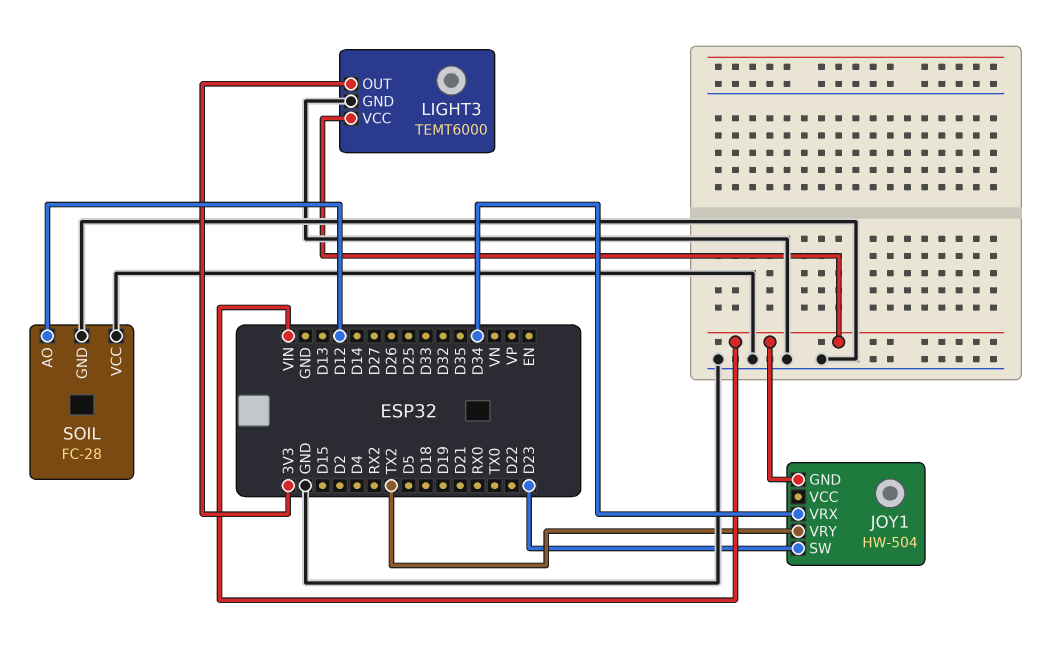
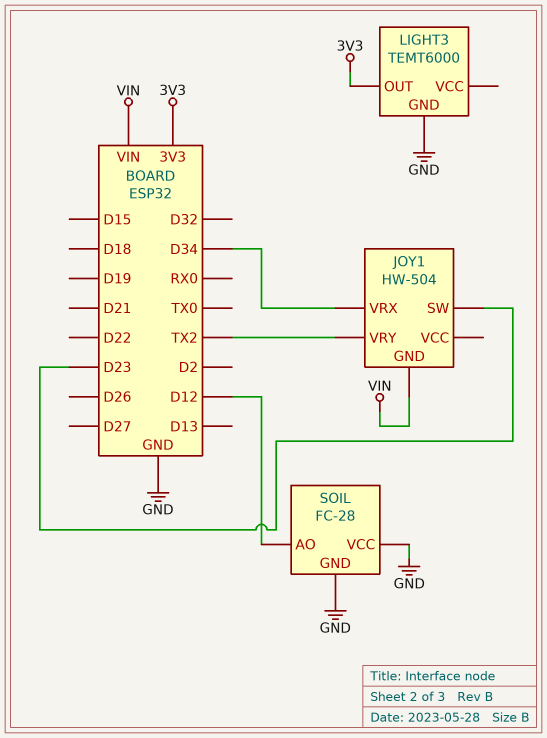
LIGHT3 pin VCC: VIN -> none

